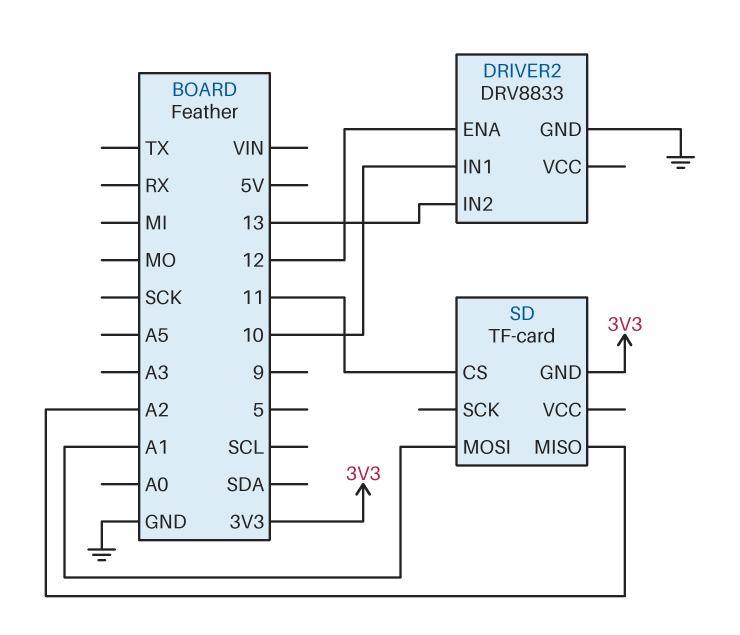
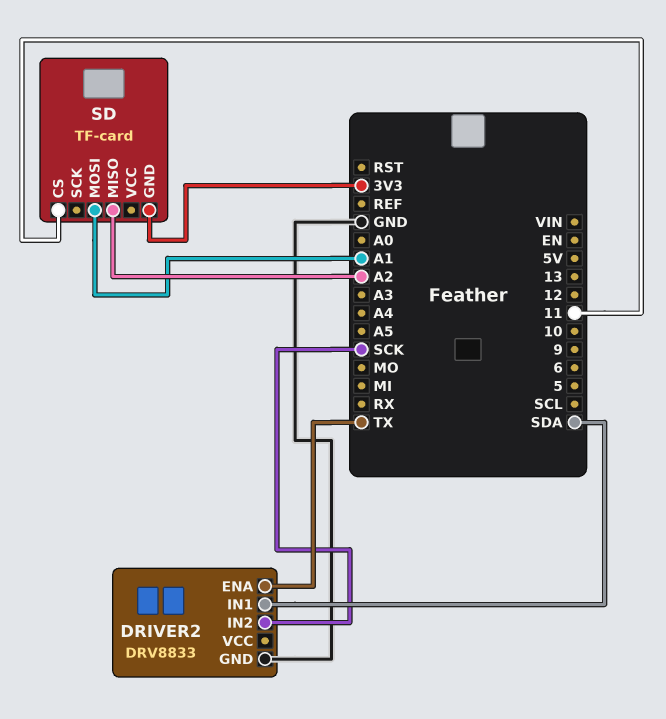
DRIVER2 pin ENA: 12 -> TX
DRIVER2 pin IN1: 10 -> SDA
DRIVER2 pin IN2: 13 -> SCK

